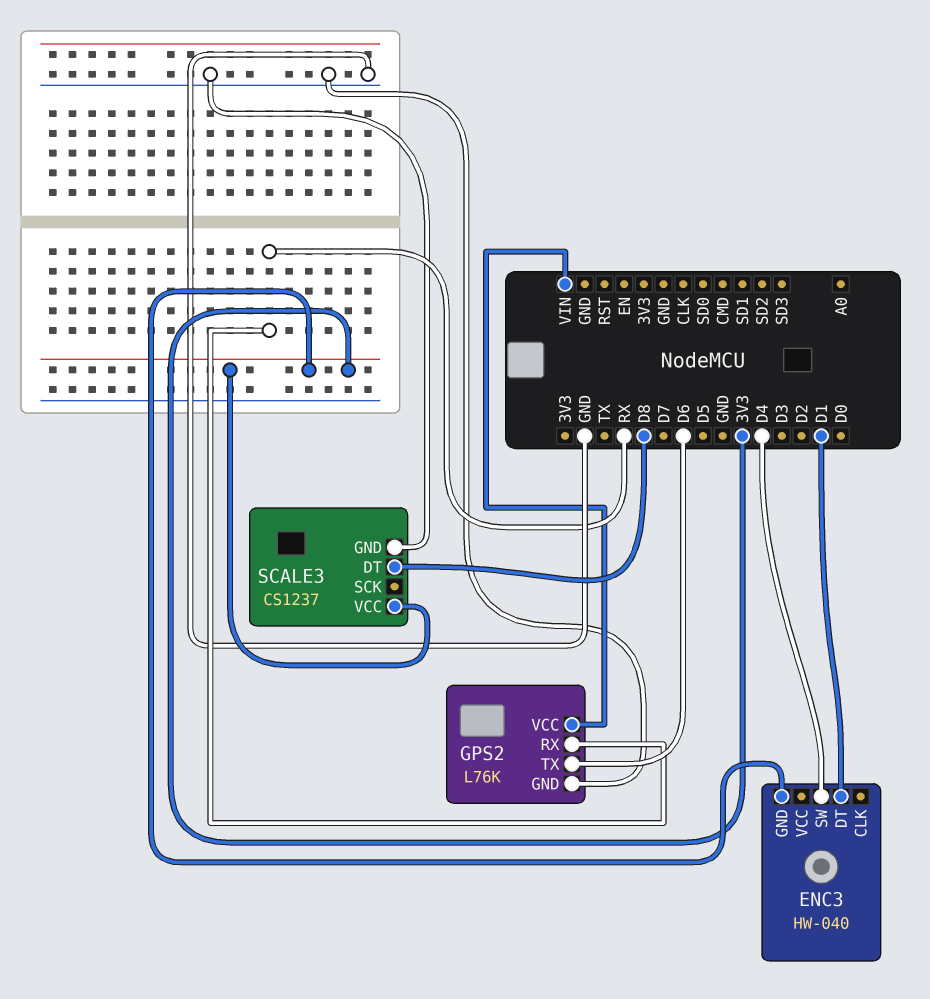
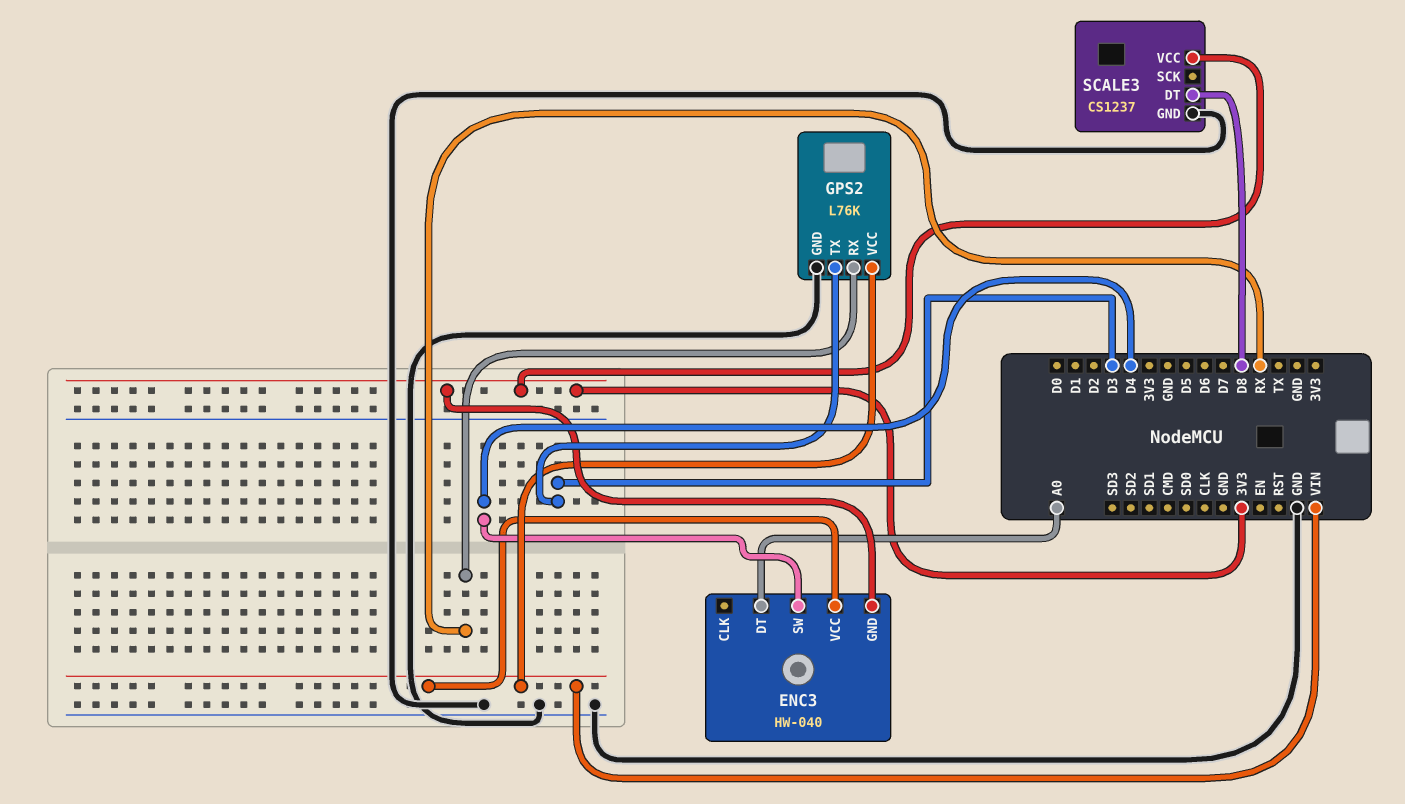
ENC3 pin DT: D1 -> A0
ENC3 pin VCC: none -> VIN
GPS2 pin TX: D6 -> D3

